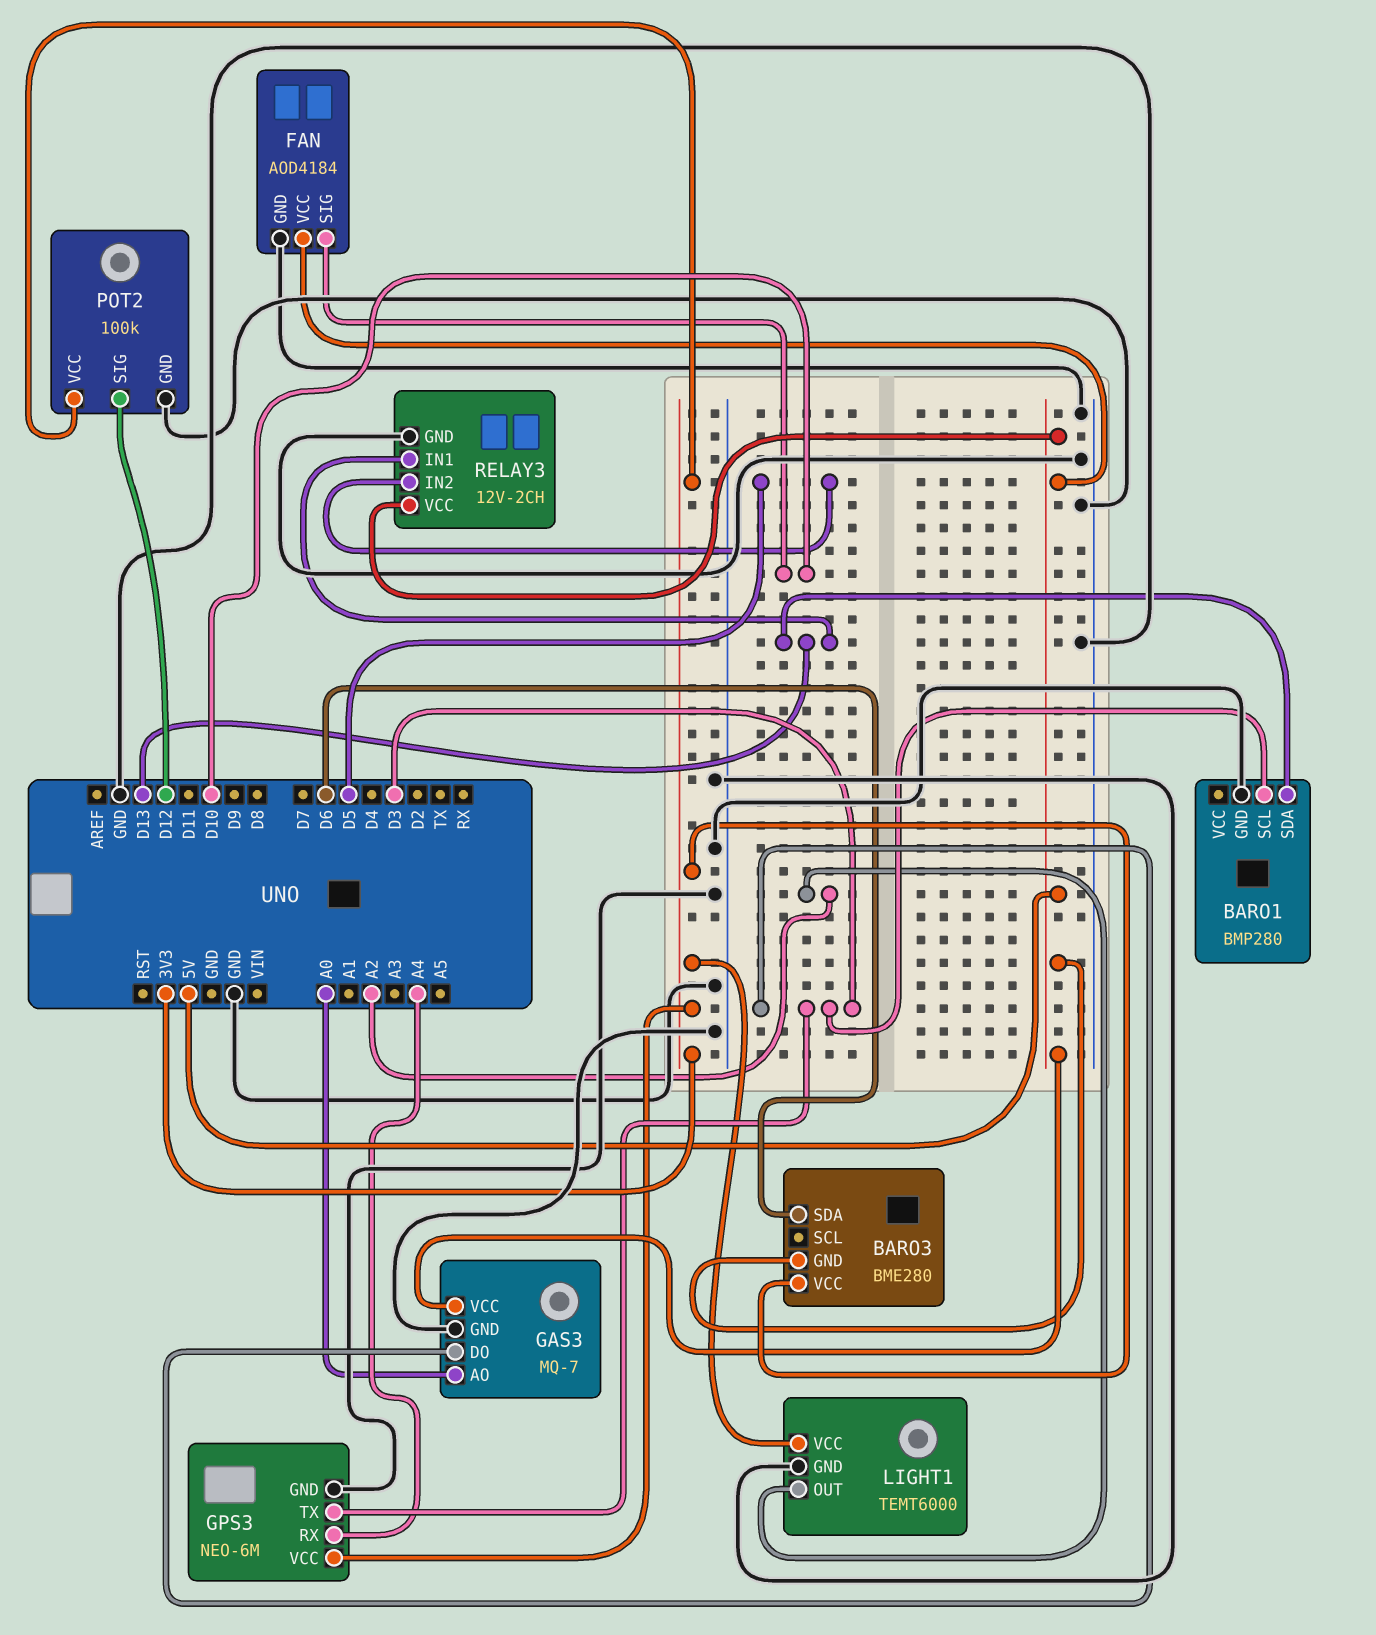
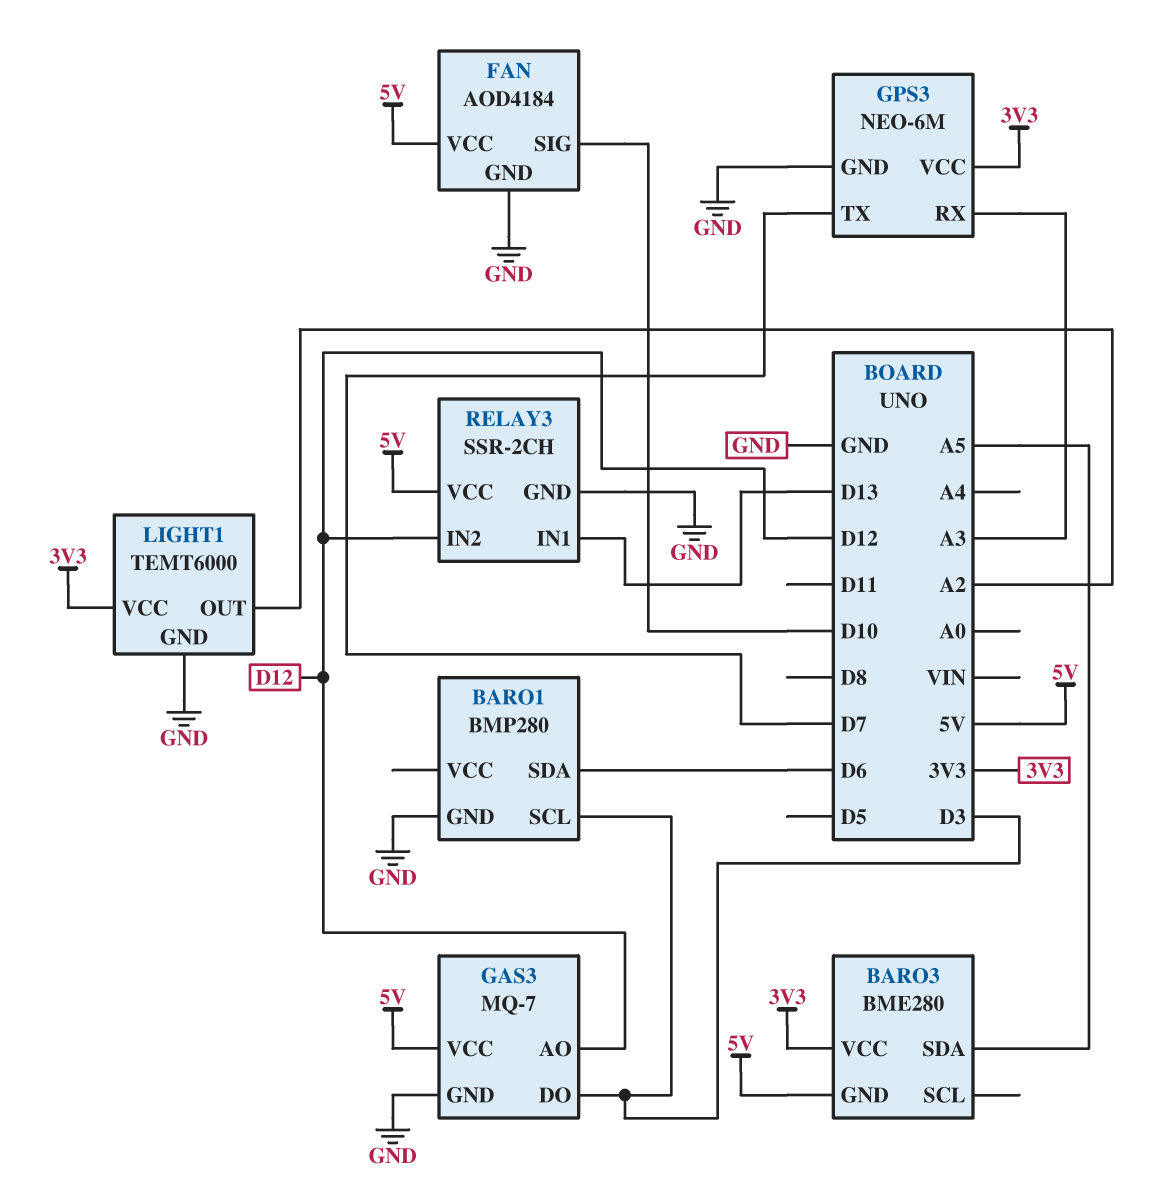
BARO1 pin SDA: D13 -> D6
BARO3 pin SDA: D6 -> A5
GAS3 pin AO: A0 -> D12
GPS3 pin RX: A4 -> A3
GPS3 pin TX: D3 -> D7
POT2: 100k -> none
POT2 pin GND: GND -> none
POT2 pin SIG: D12 -> none
POT2 pin VCC: 3V3 -> none
RELAY3: 12V-2CH -> SSR-2CH
RELAY3 pin IN2: D5 -> D12

